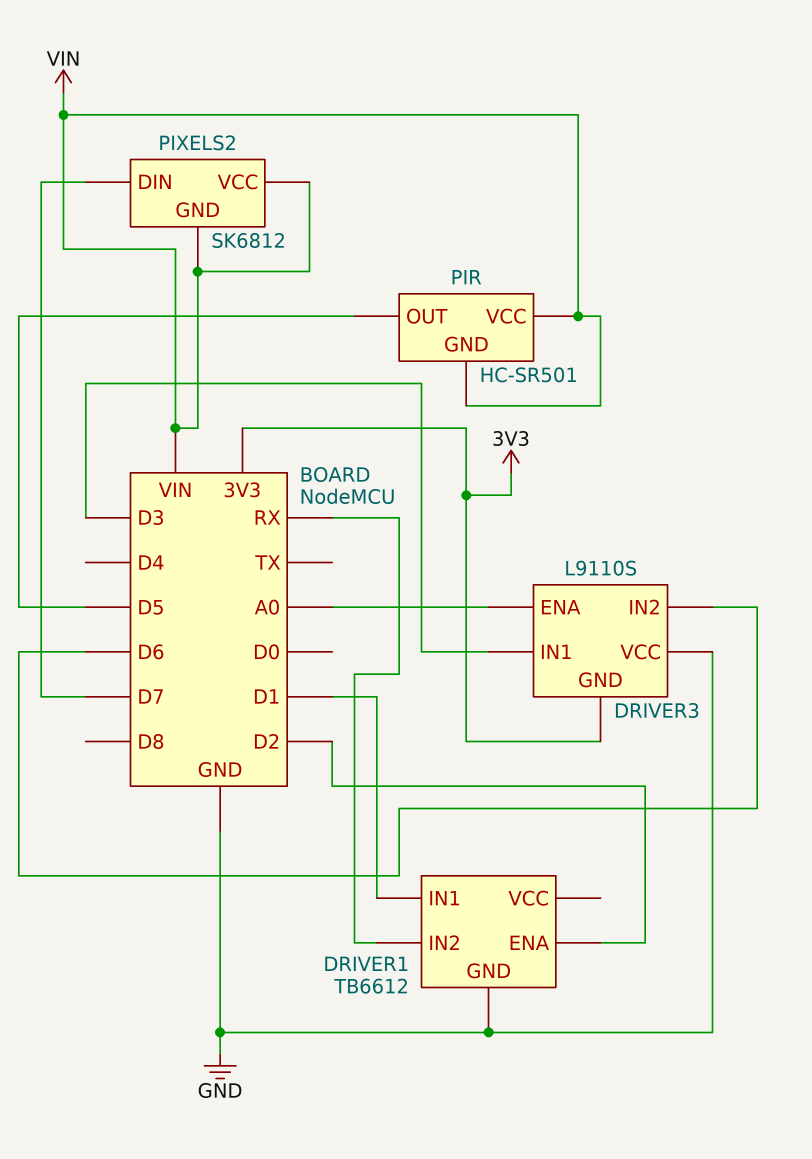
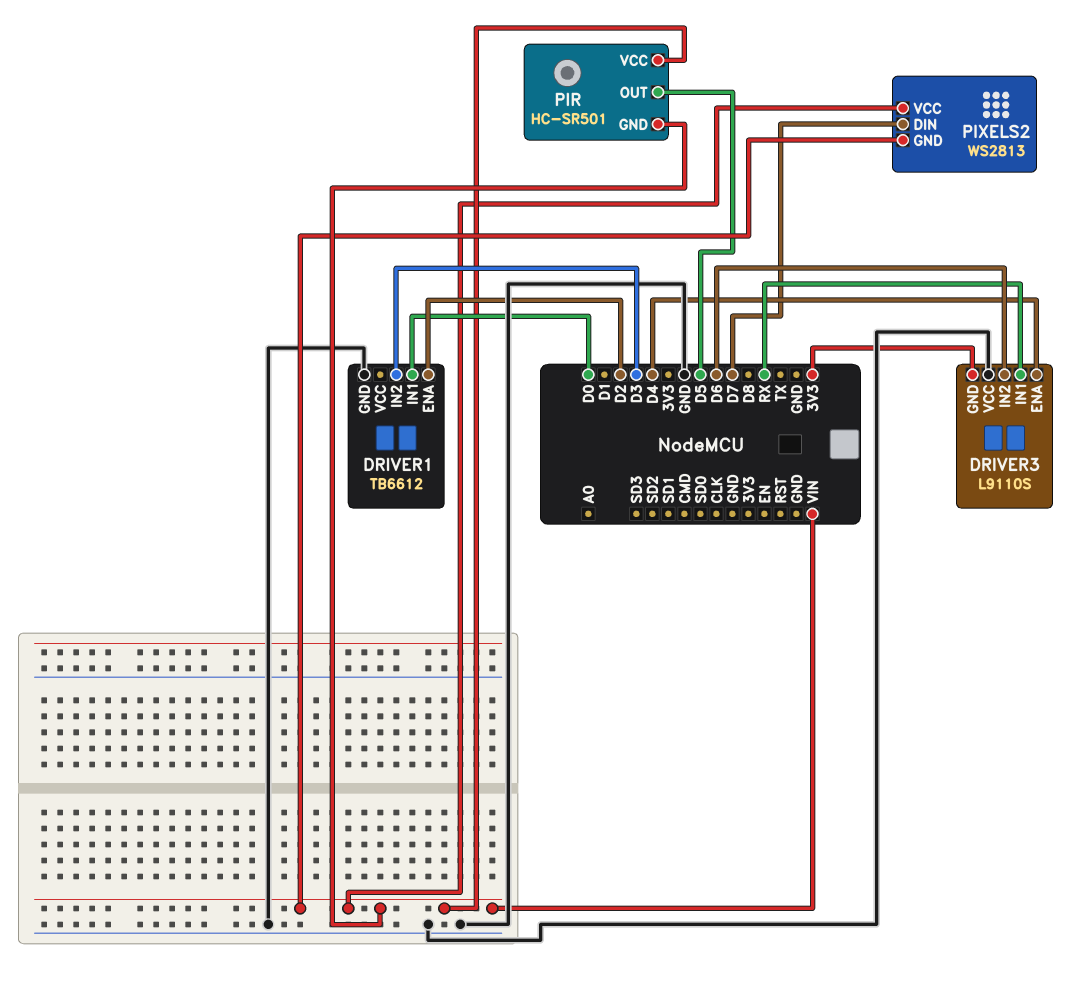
DRIVER1 pin IN1: D1 -> D0
DRIVER1 pin IN2: RX -> D3
DRIVER3 pin ENA: A0 -> D4
DRIVER3 pin IN1: D3 -> RX
PIXELS2: SK6812 -> WS2813

